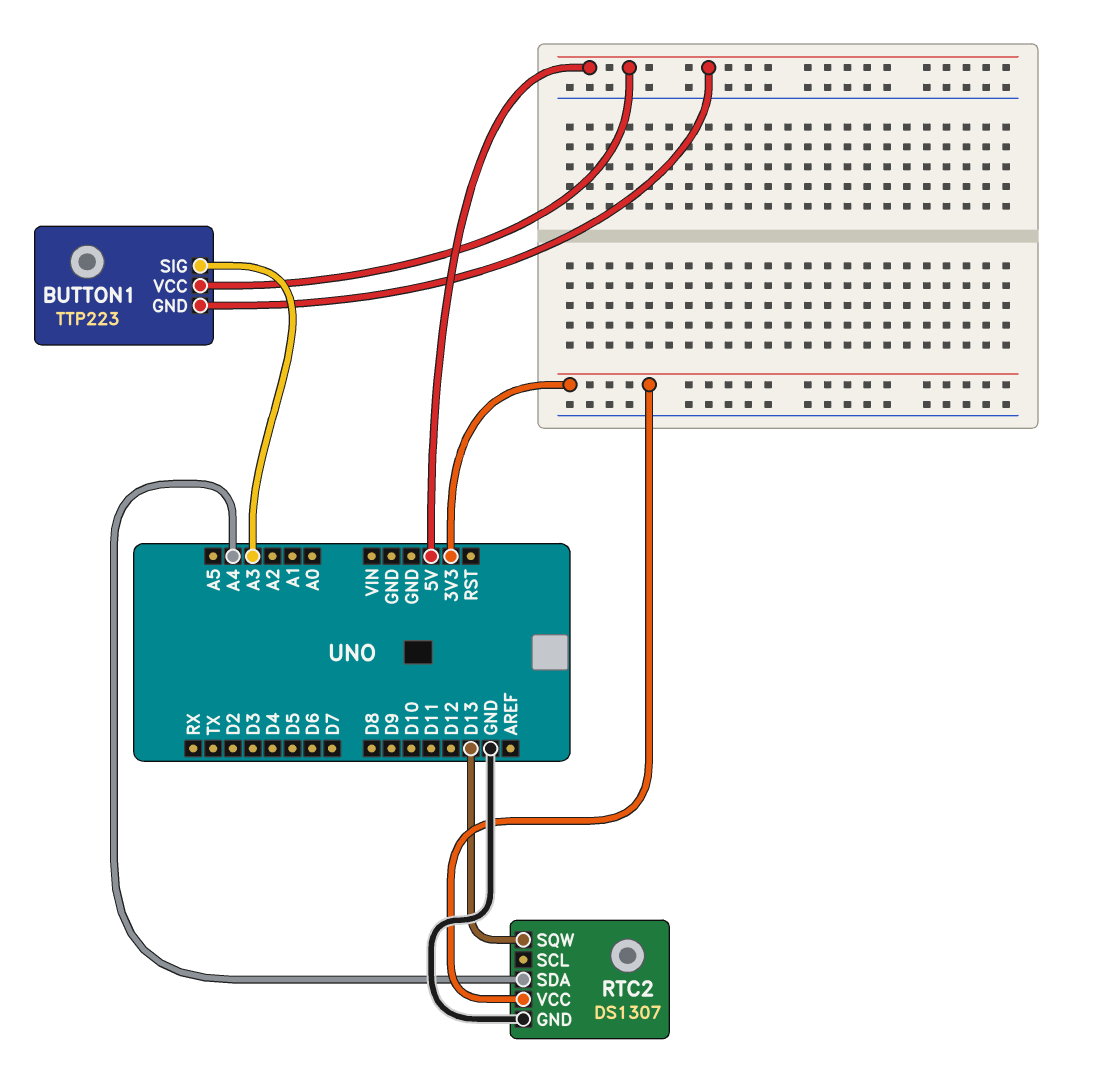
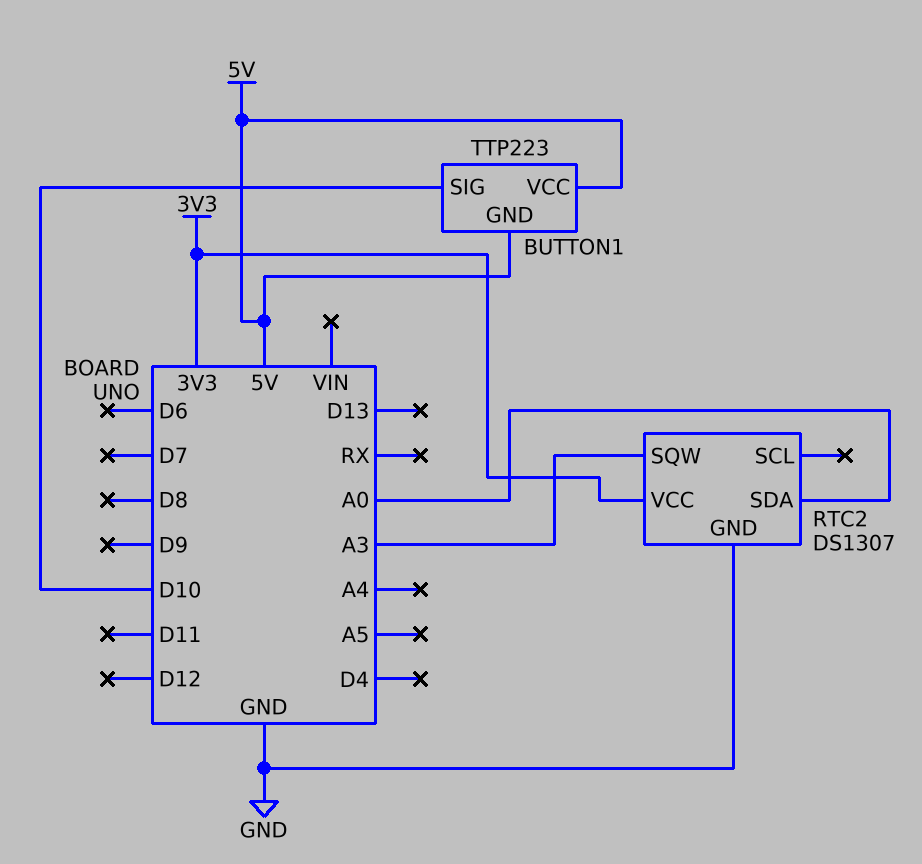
BUTTON1 pin SIG: A3 -> D10
RTC2 pin SDA: A4 -> A0
RTC2 pin SQW: D13 -> A3

